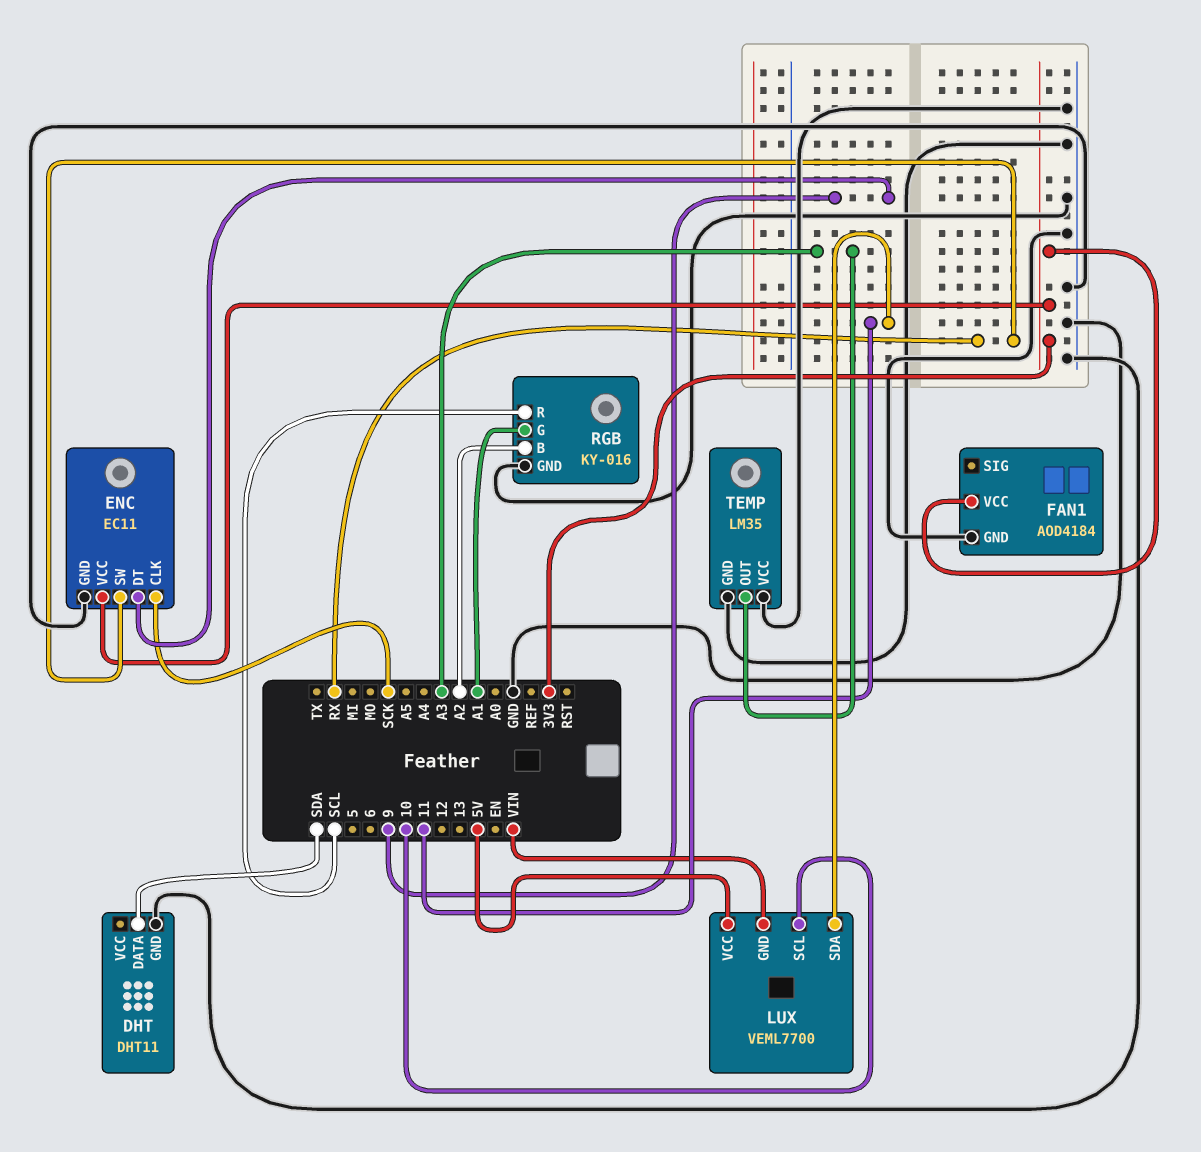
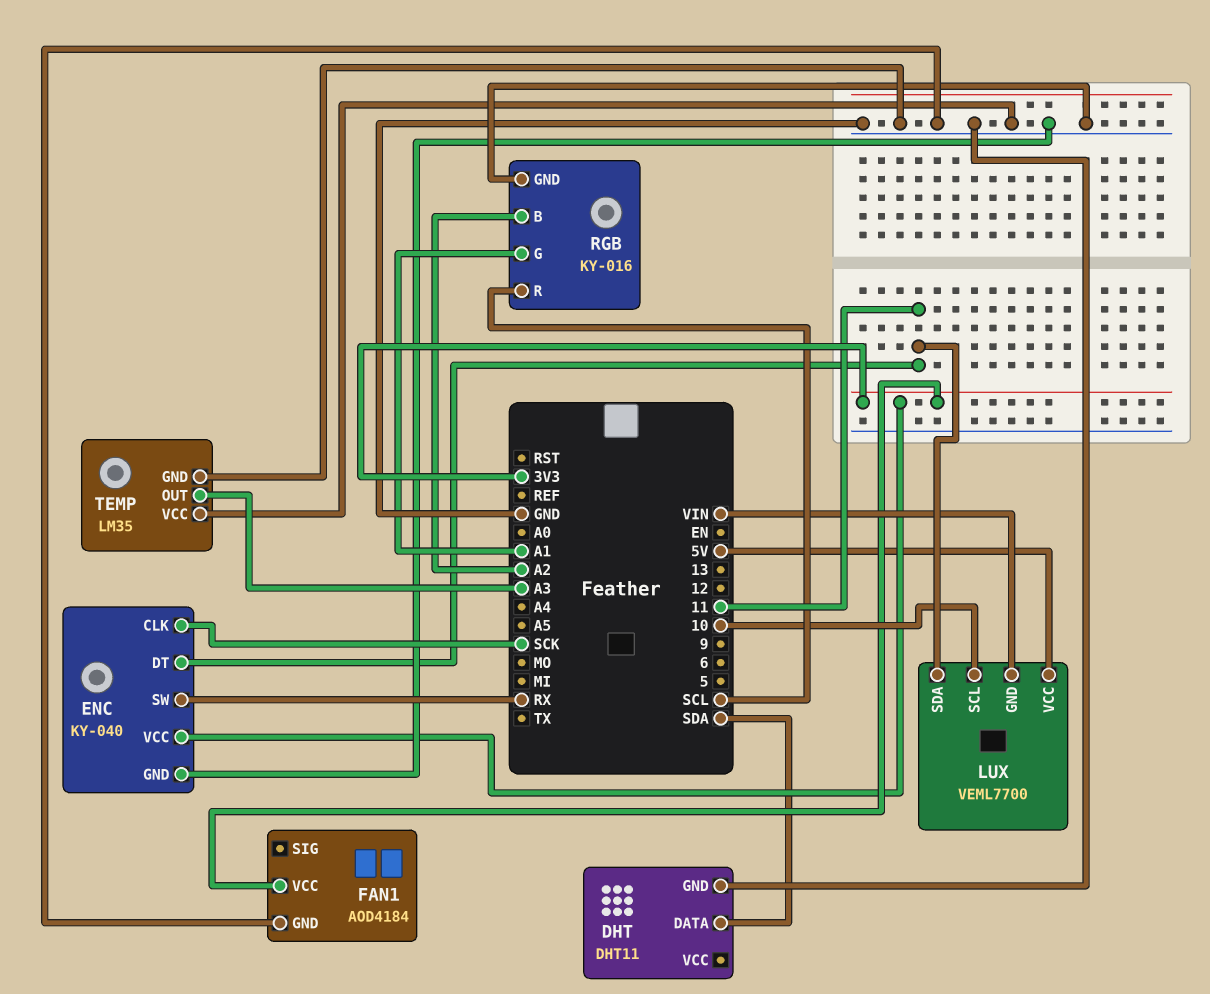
ENC: EC11 -> KY-040
ENC pin DT: 9 -> 11

